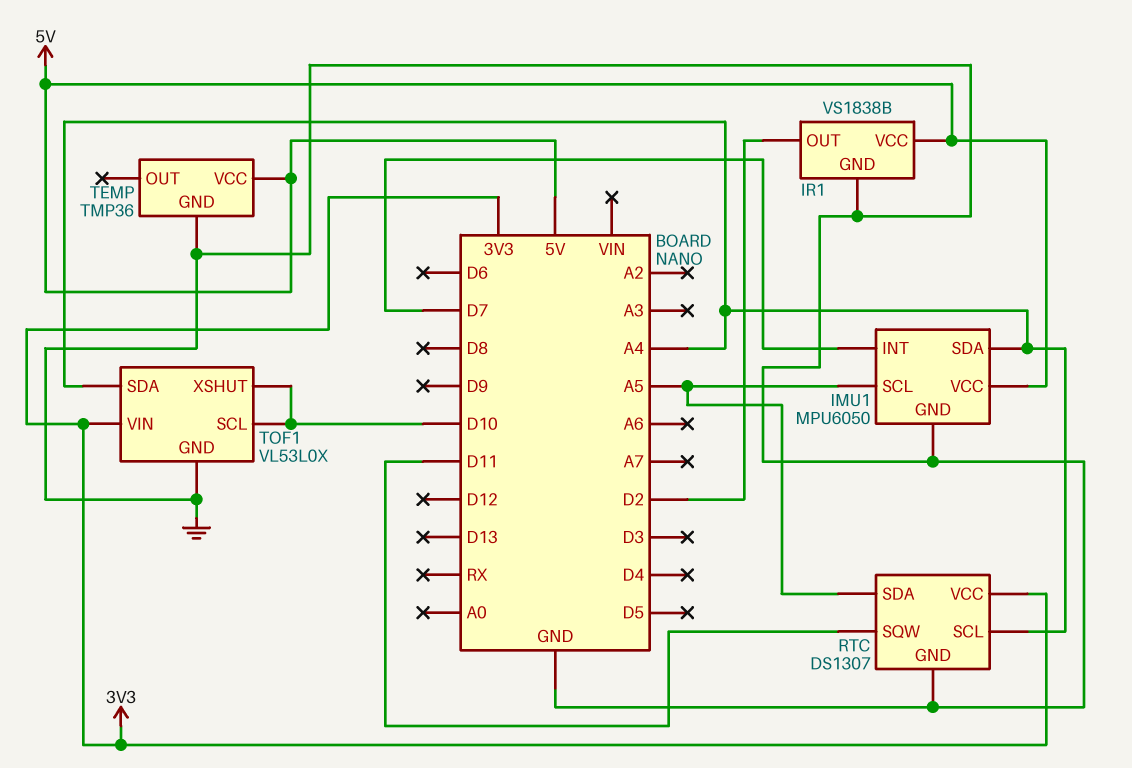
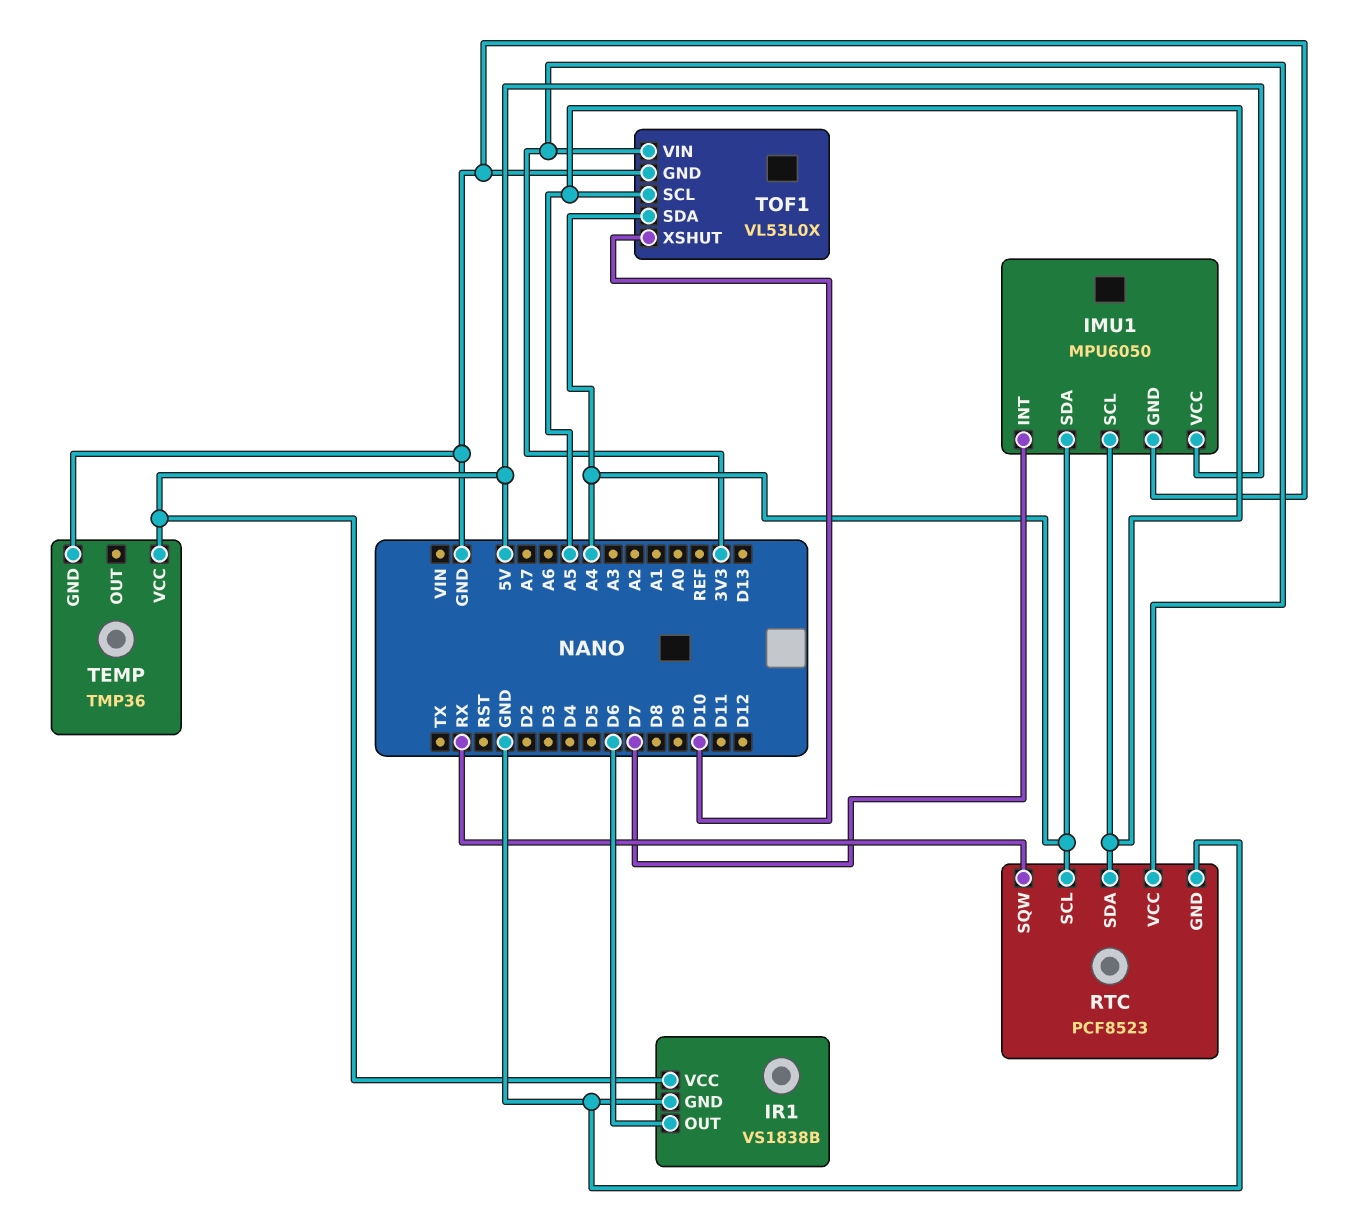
IR1 pin OUT: D2 -> D6
RTC: DS1307 -> PCF8523
RTC pin SQW: D11 -> RX
TOF1 pin SCL: D10 -> A5

